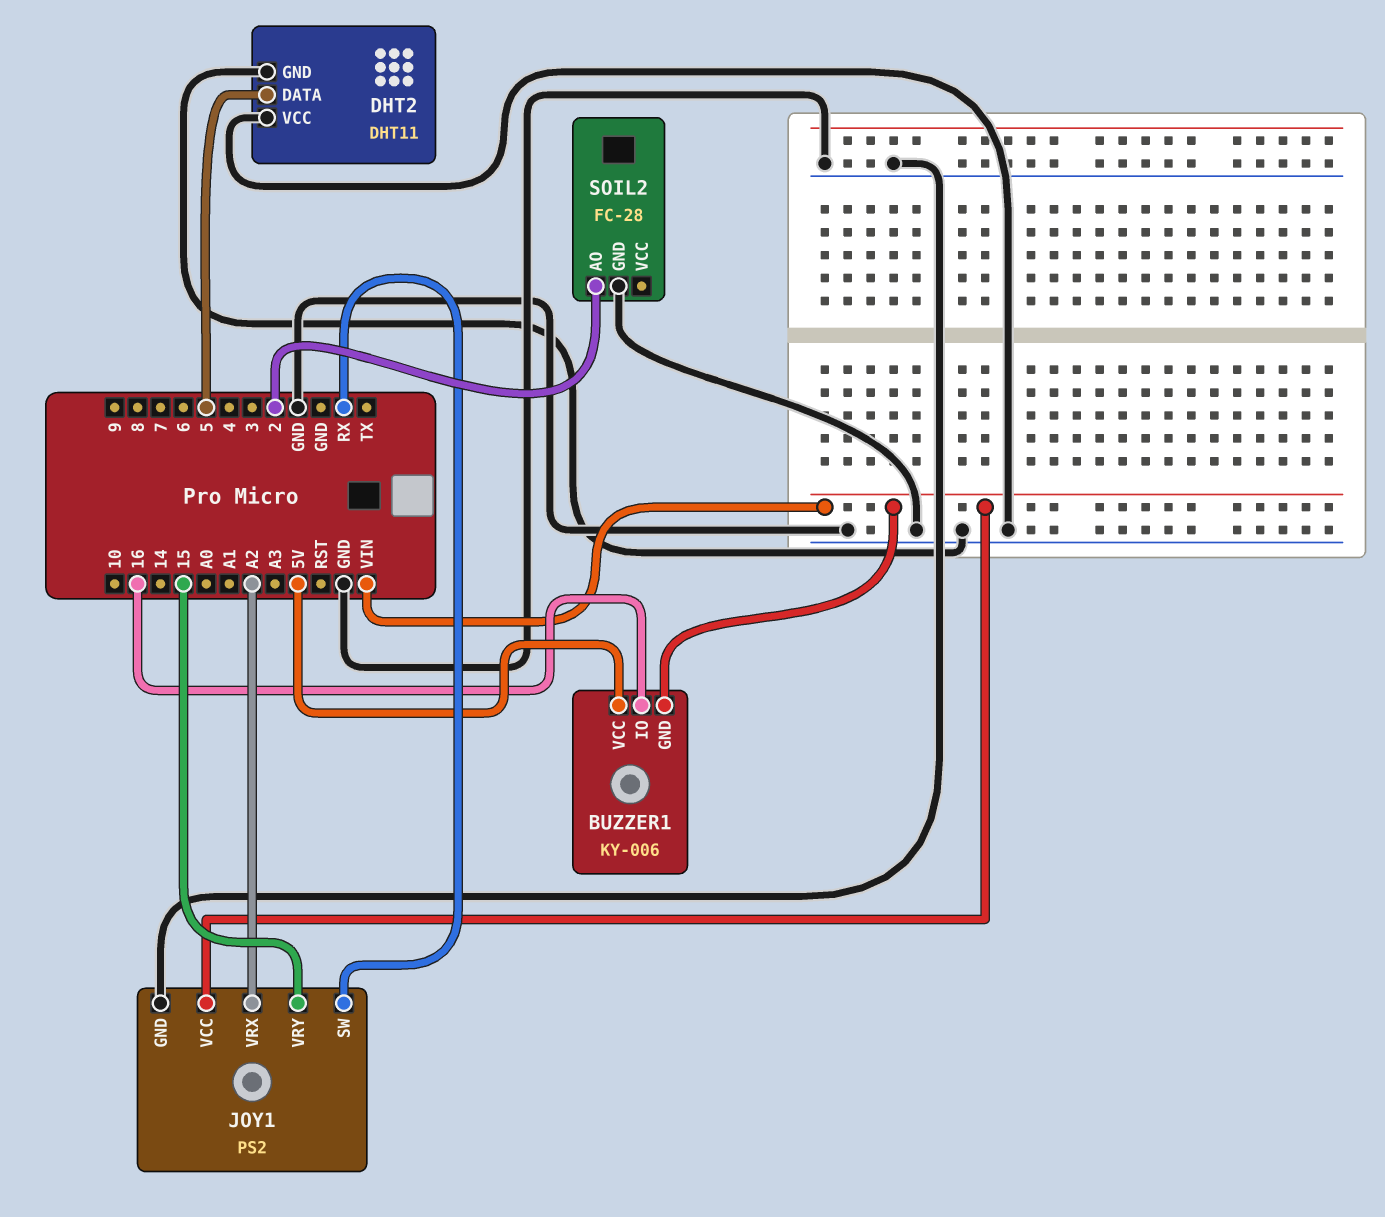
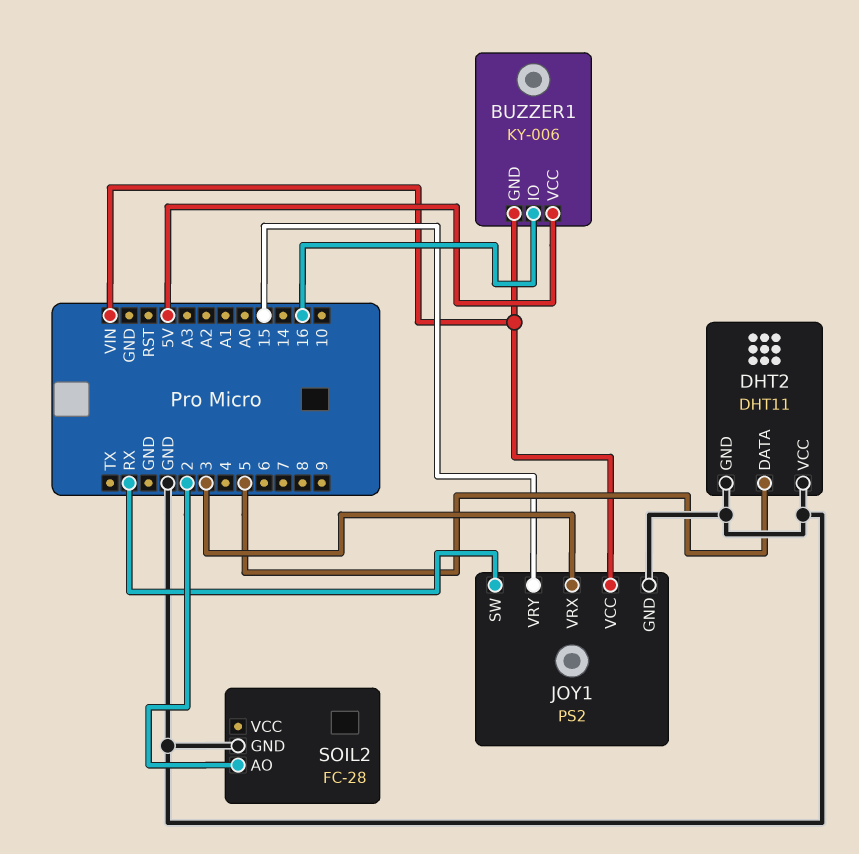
JOY1 pin VRX: A2 -> 3

